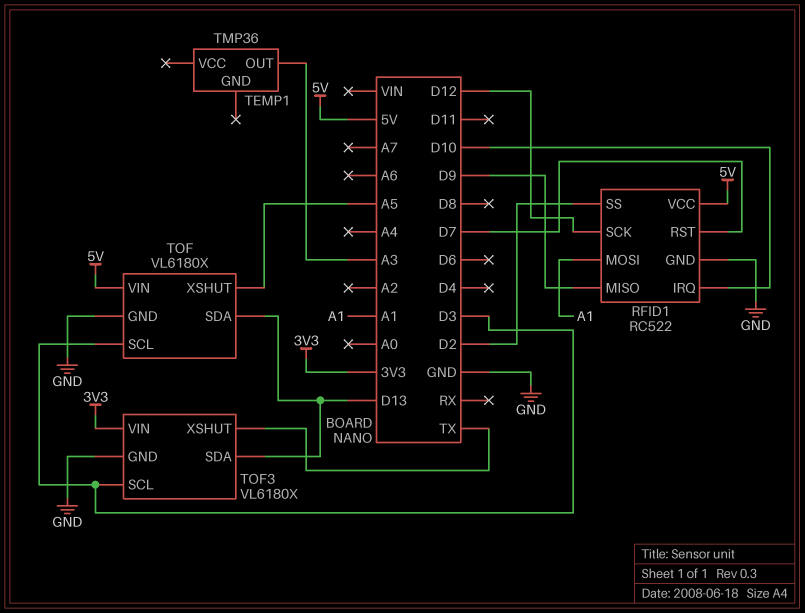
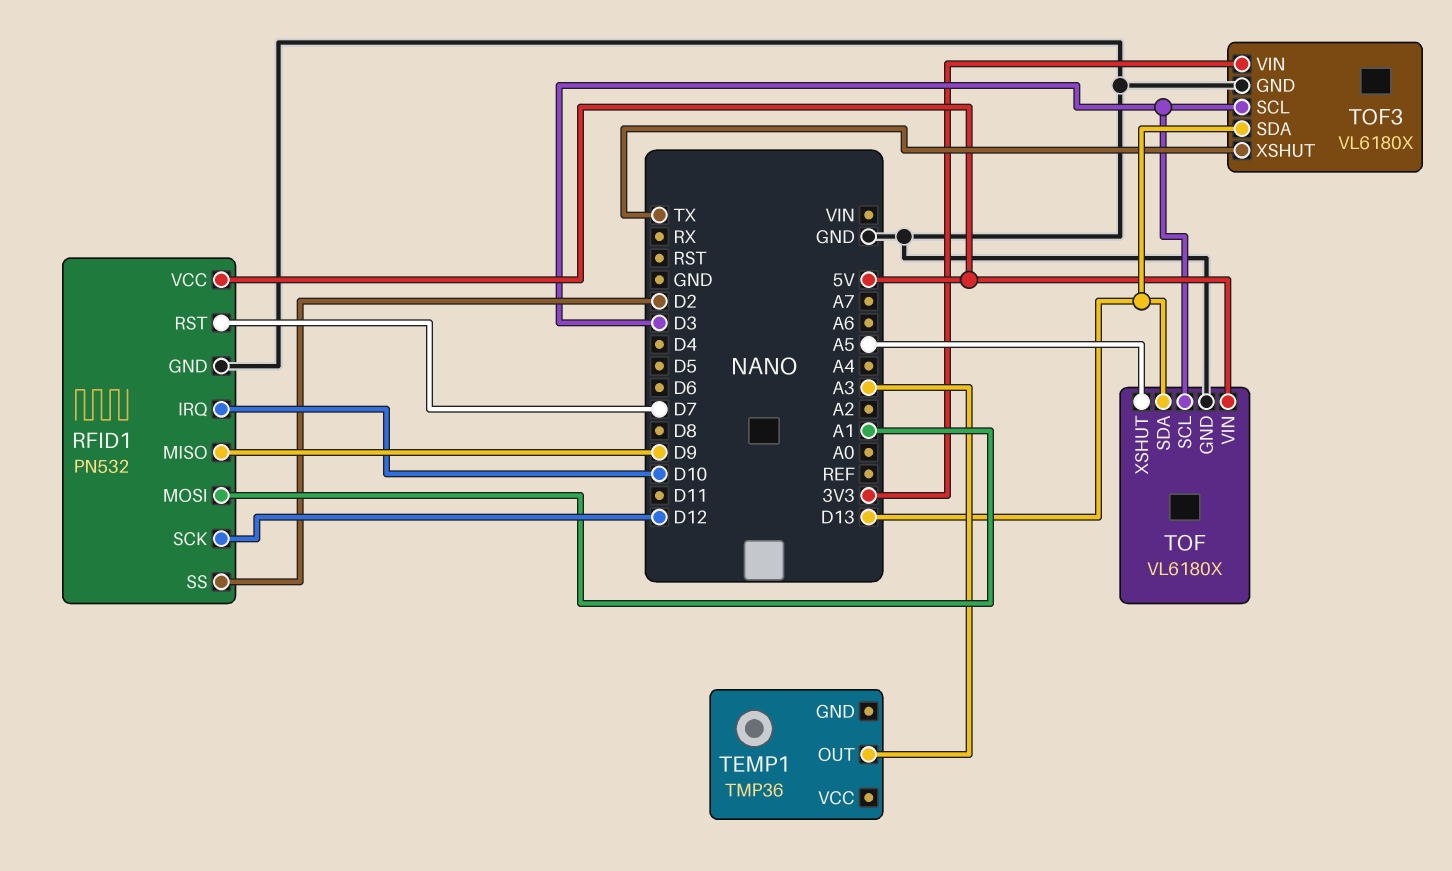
RFID1: RC522 -> PN532

